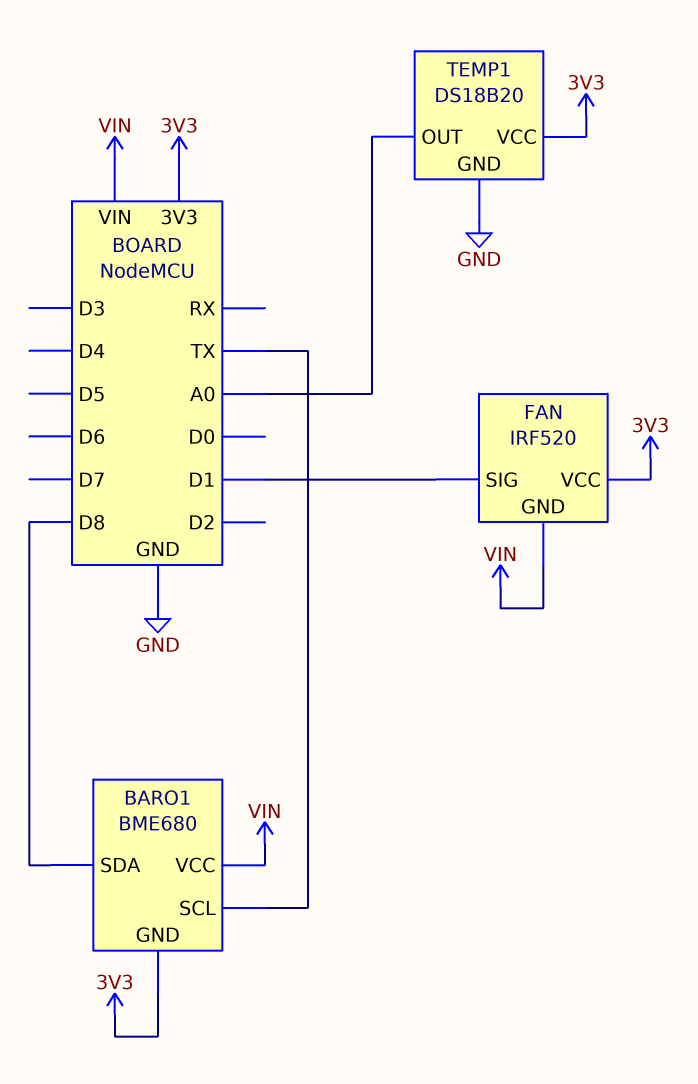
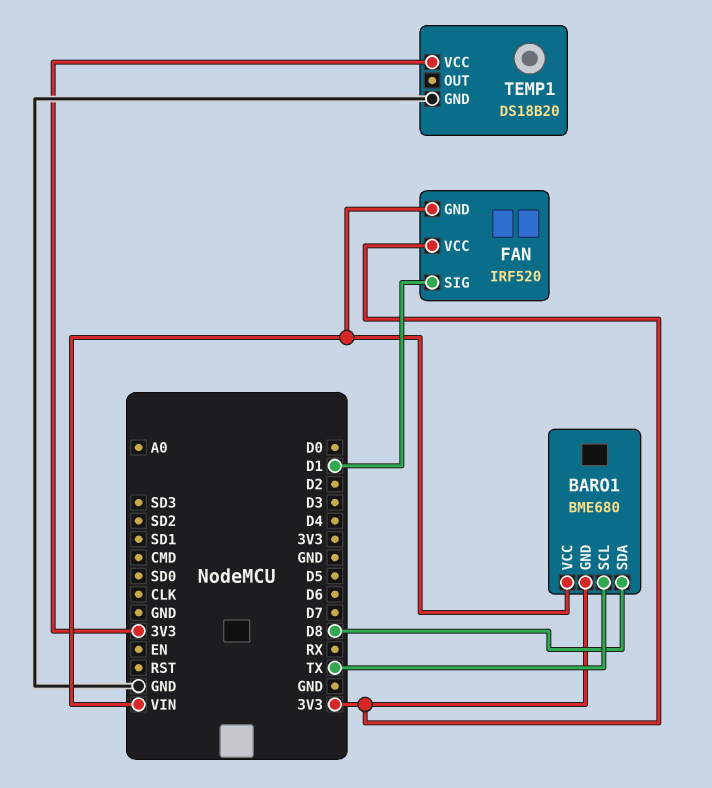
TEMP1 pin OUT: A0 -> none

